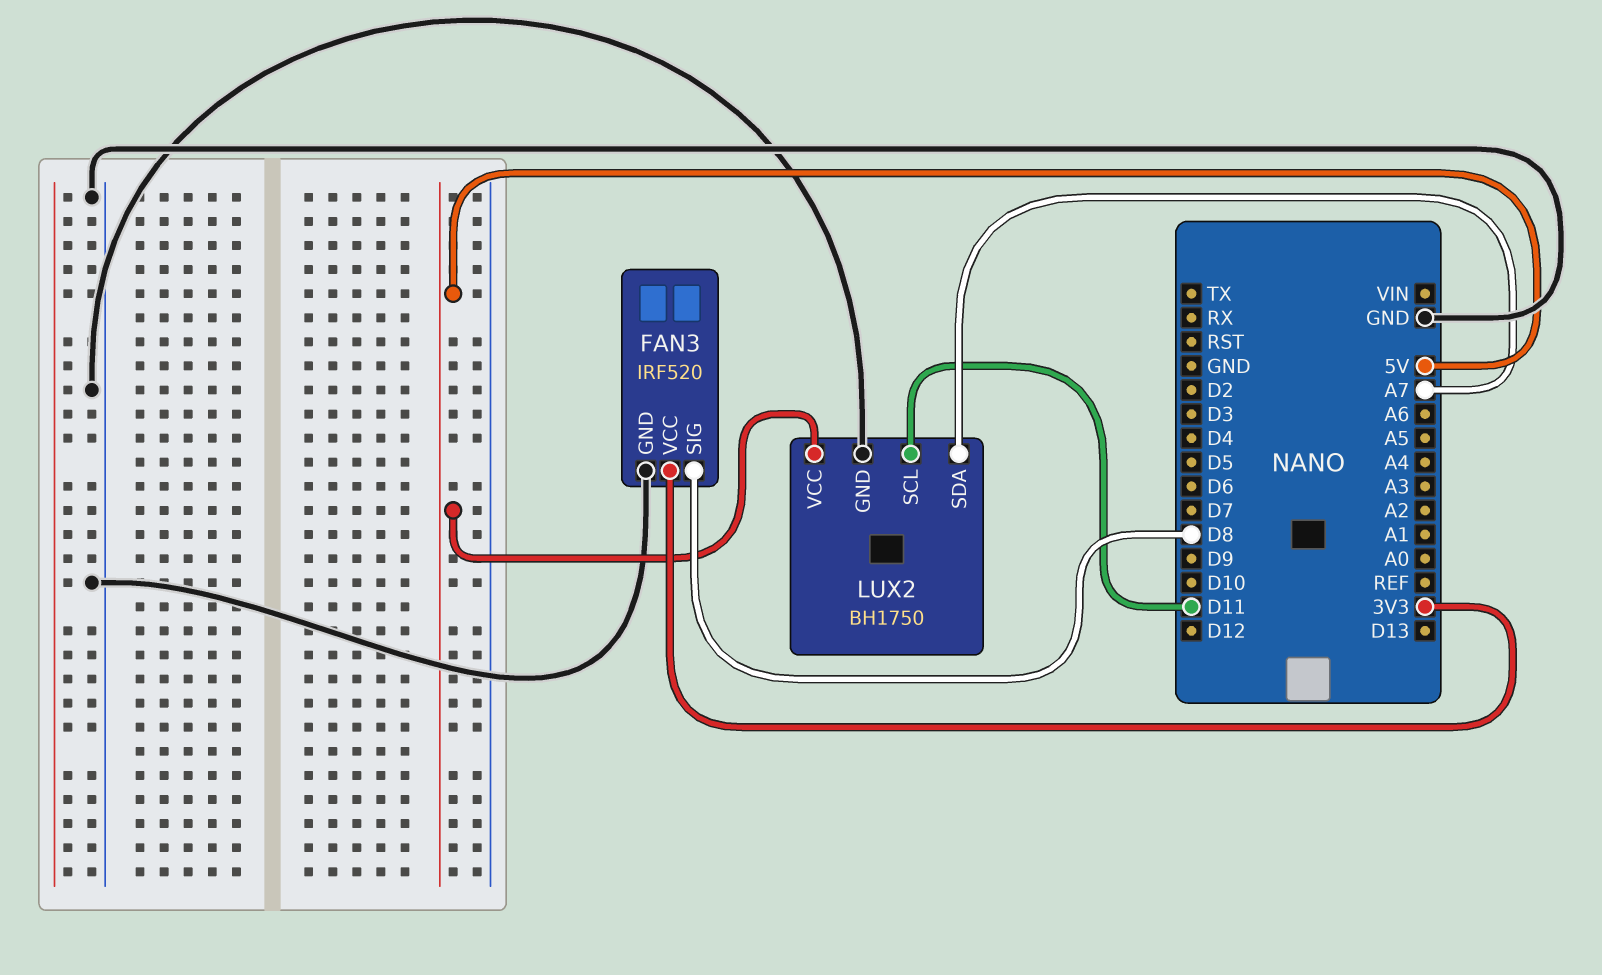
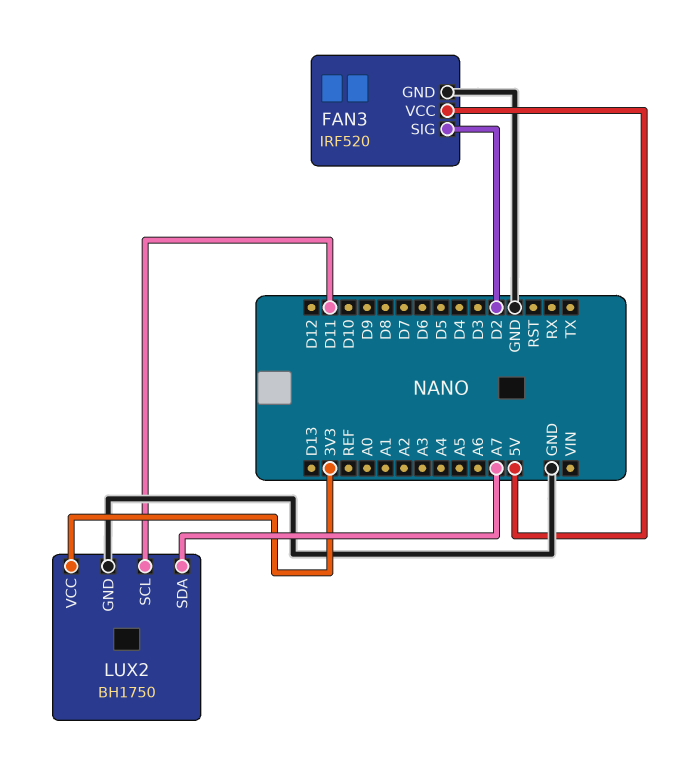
FAN3 pin SIG: D8 -> D2
FAN3 pin VCC: 3V3 -> 5V
LUX2 pin VCC: 5V -> 3V3

